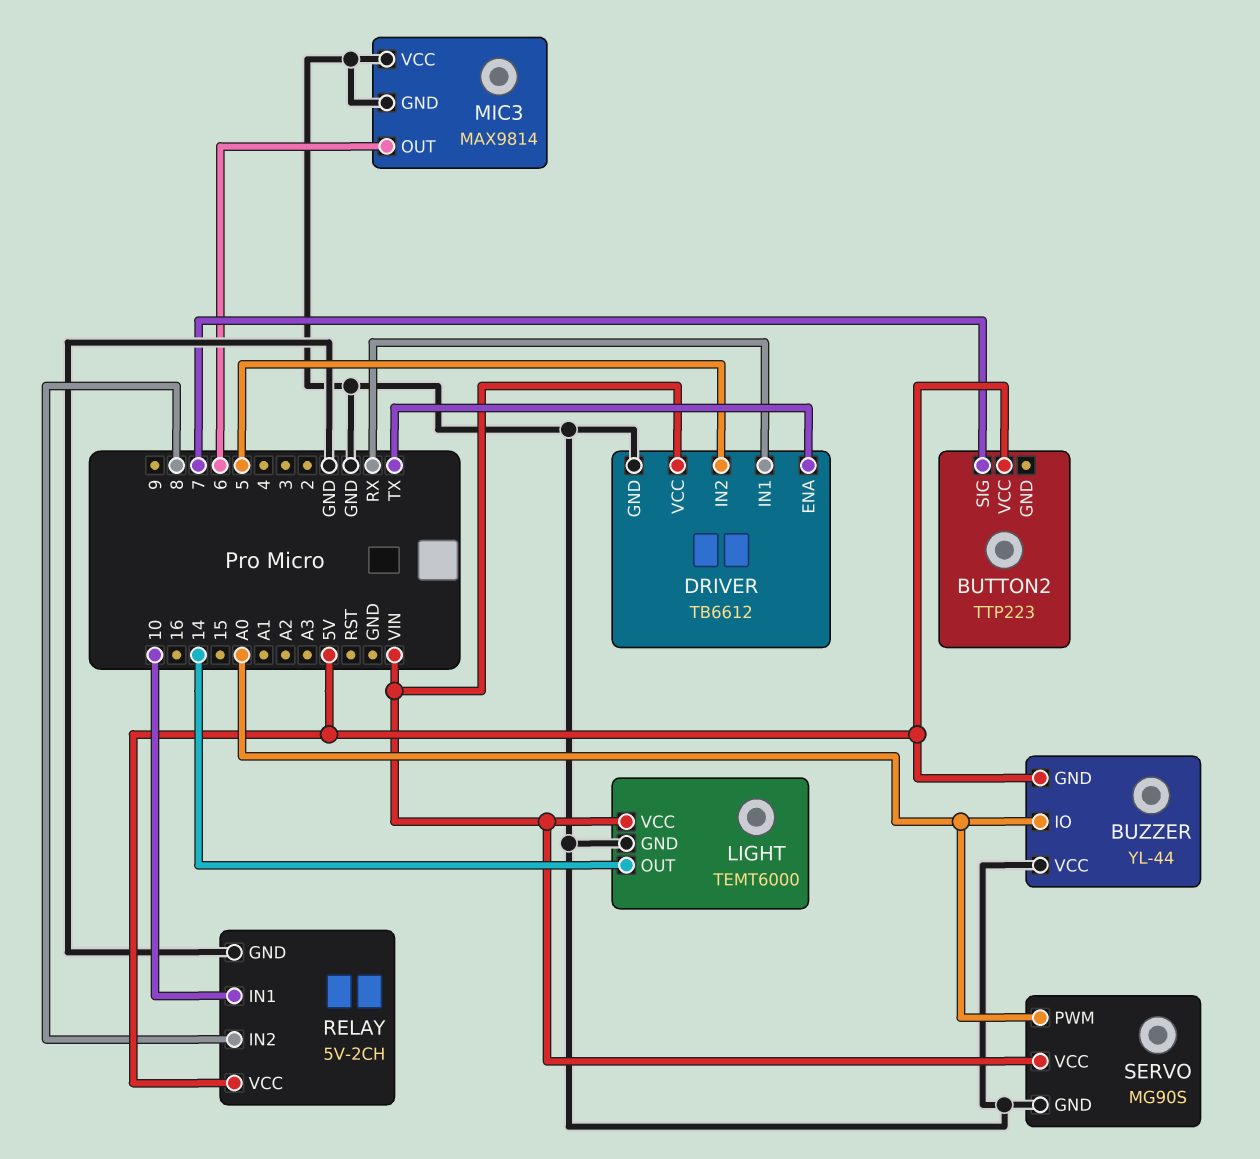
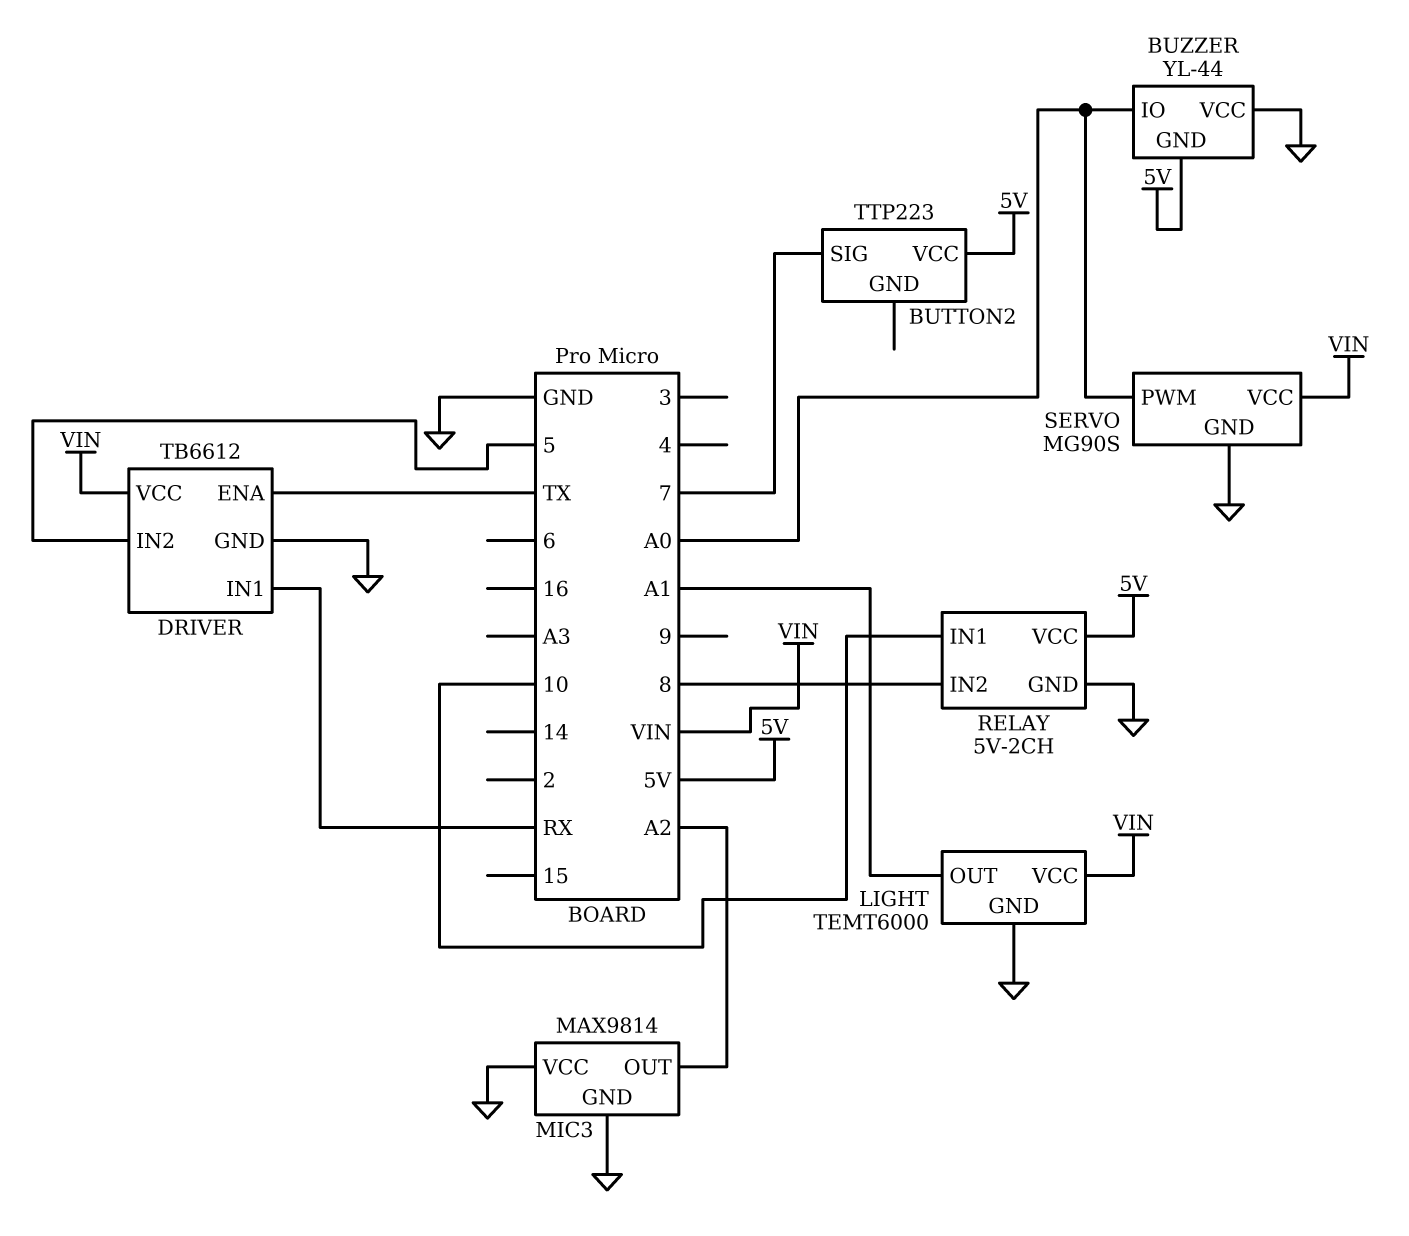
LIGHT pin OUT: 14 -> A1
MIC3 pin OUT: 6 -> A2

